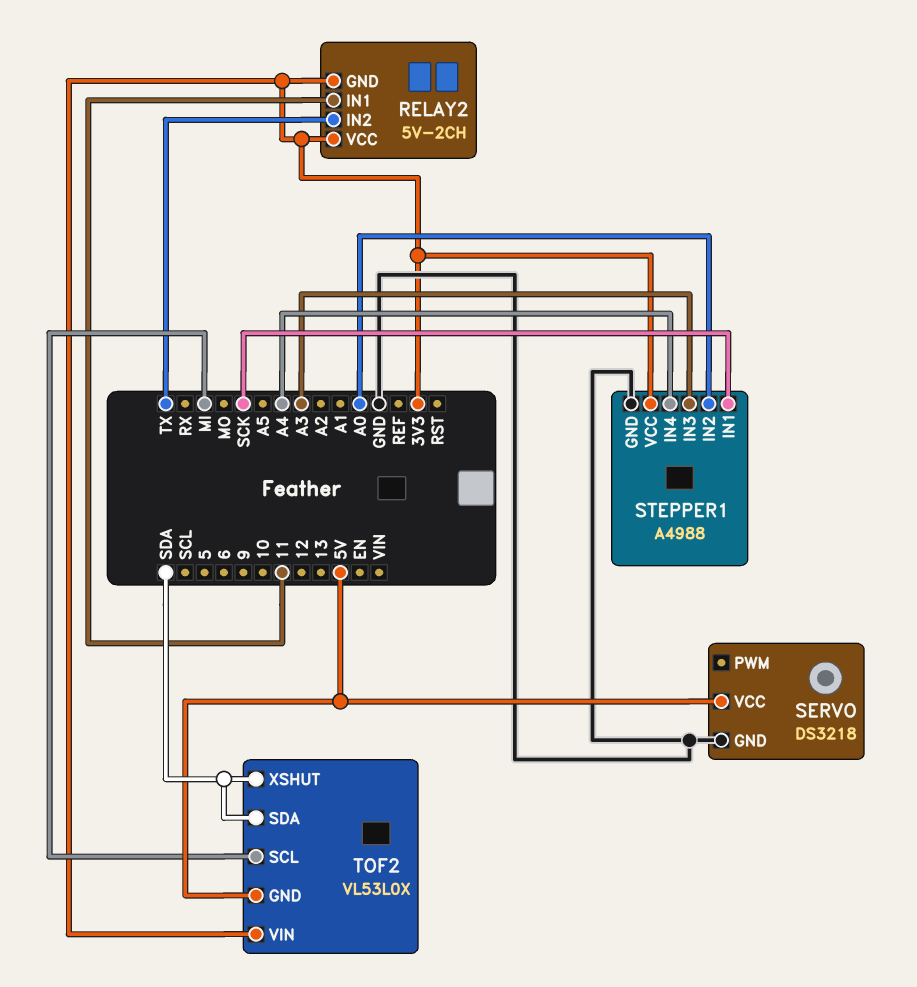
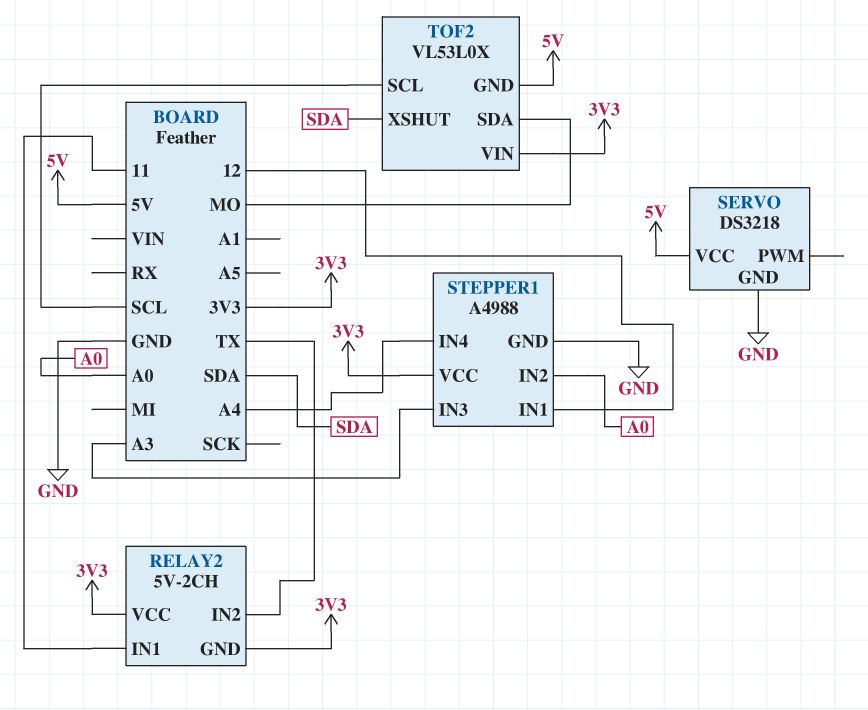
STEPPER1 pin IN1: SCK -> 12
TOF2 pin SCL: MI -> SCL
TOF2 pin SDA: SDA -> MO

